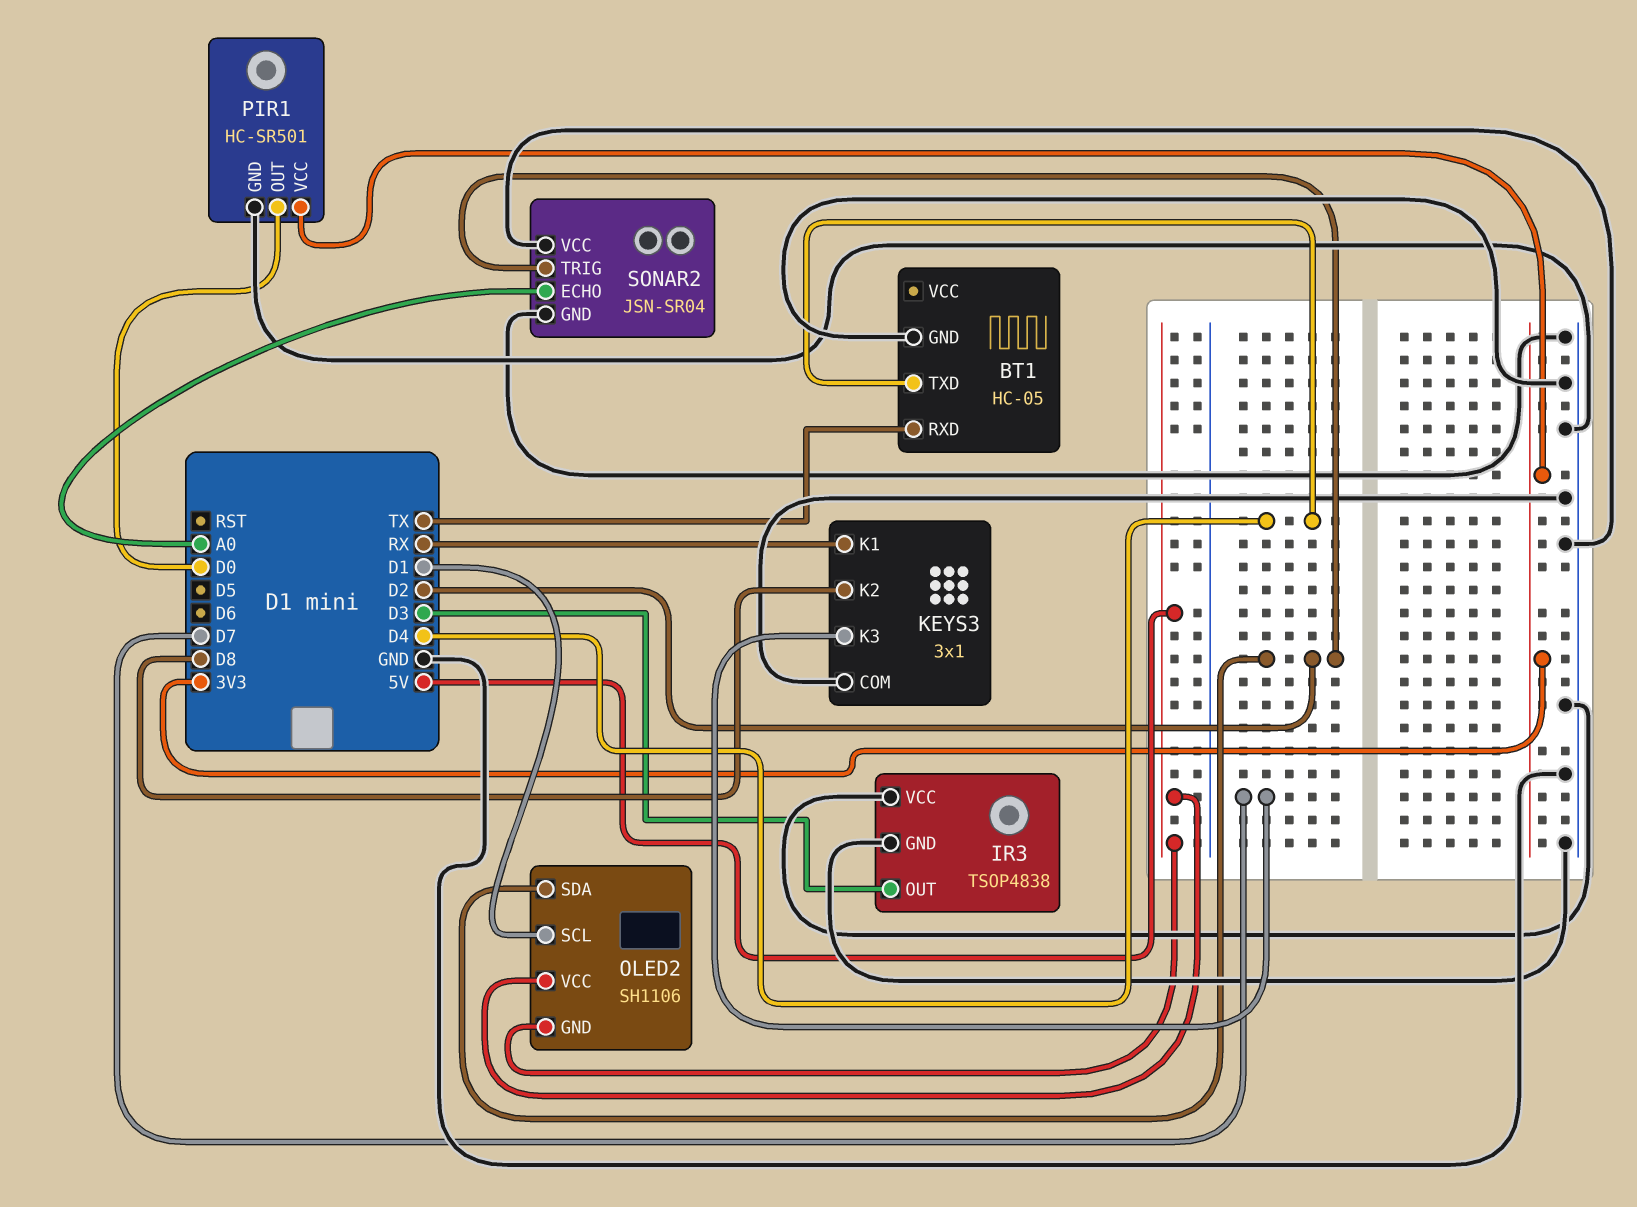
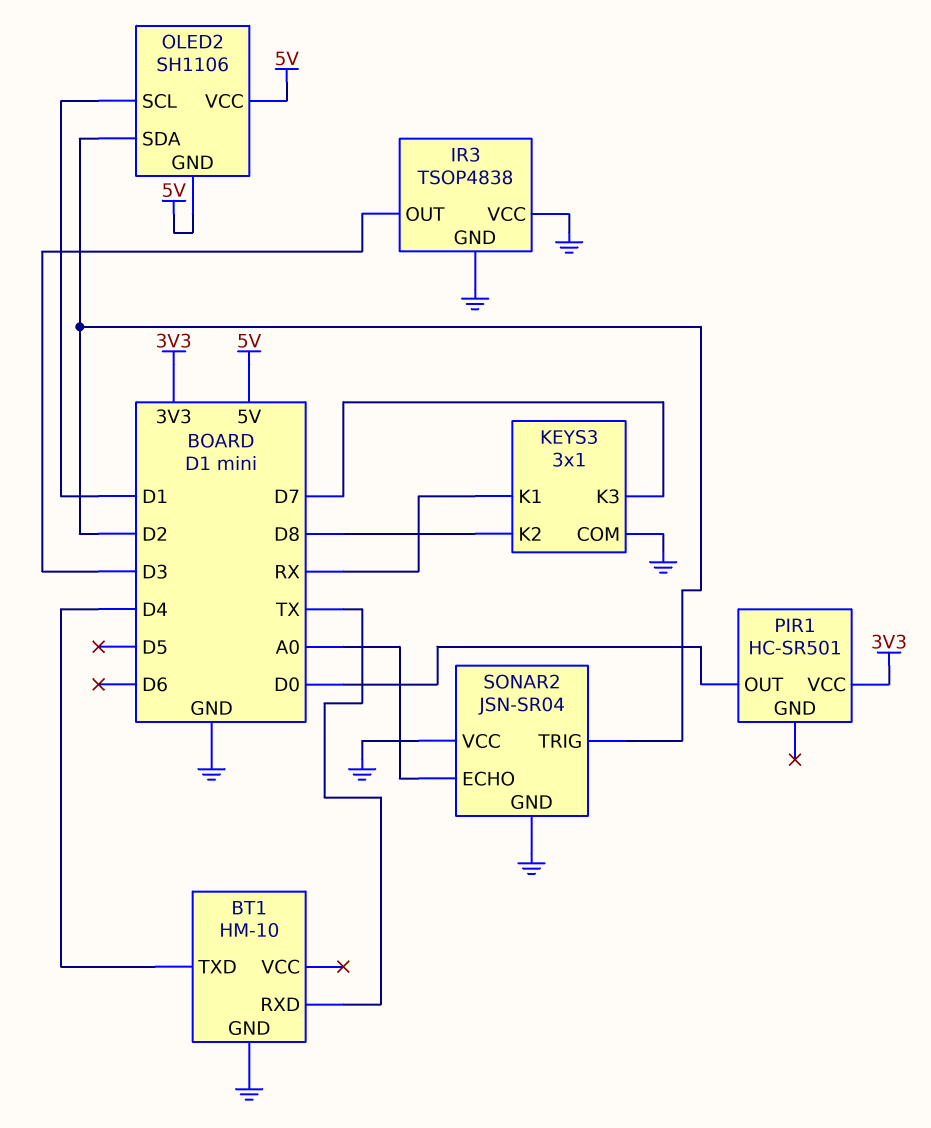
BT1: HC-05 -> HM-10
PIR1 pin GND: GND -> none

